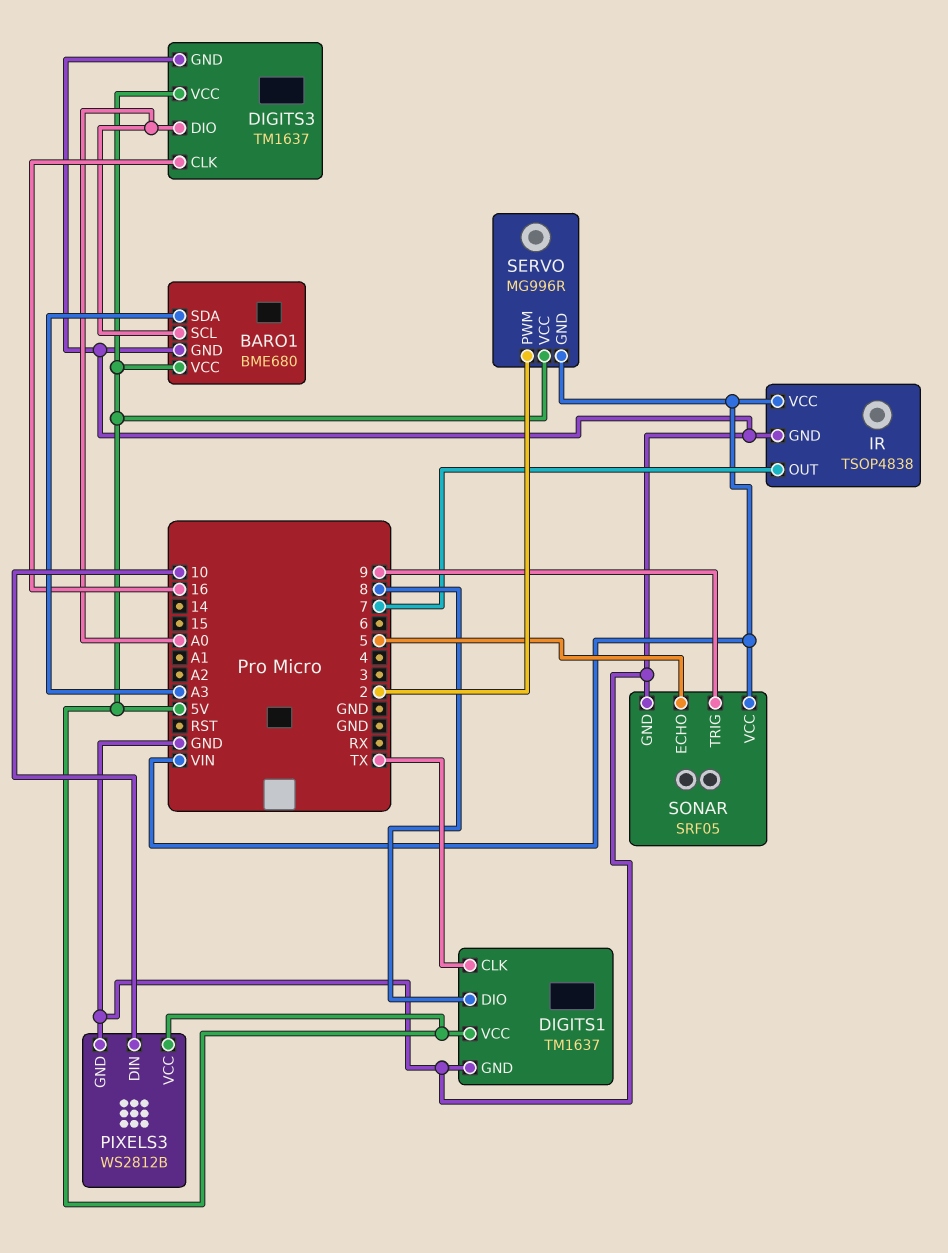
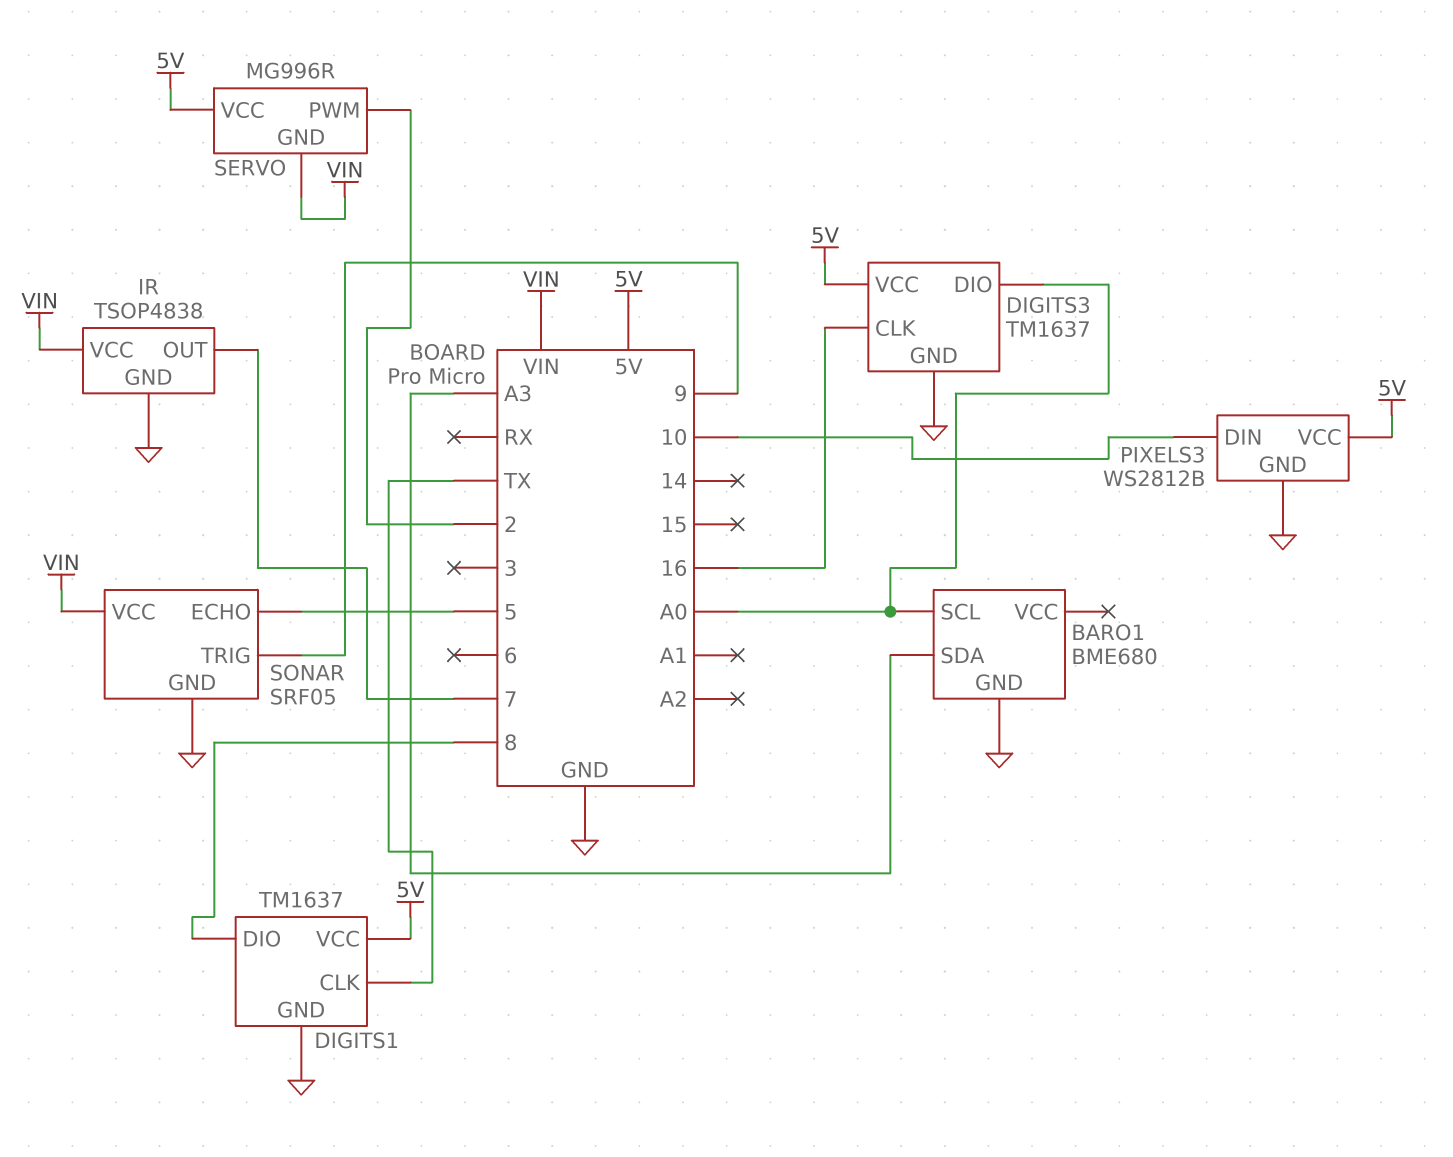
BARO1 pin VCC: 5V -> none

